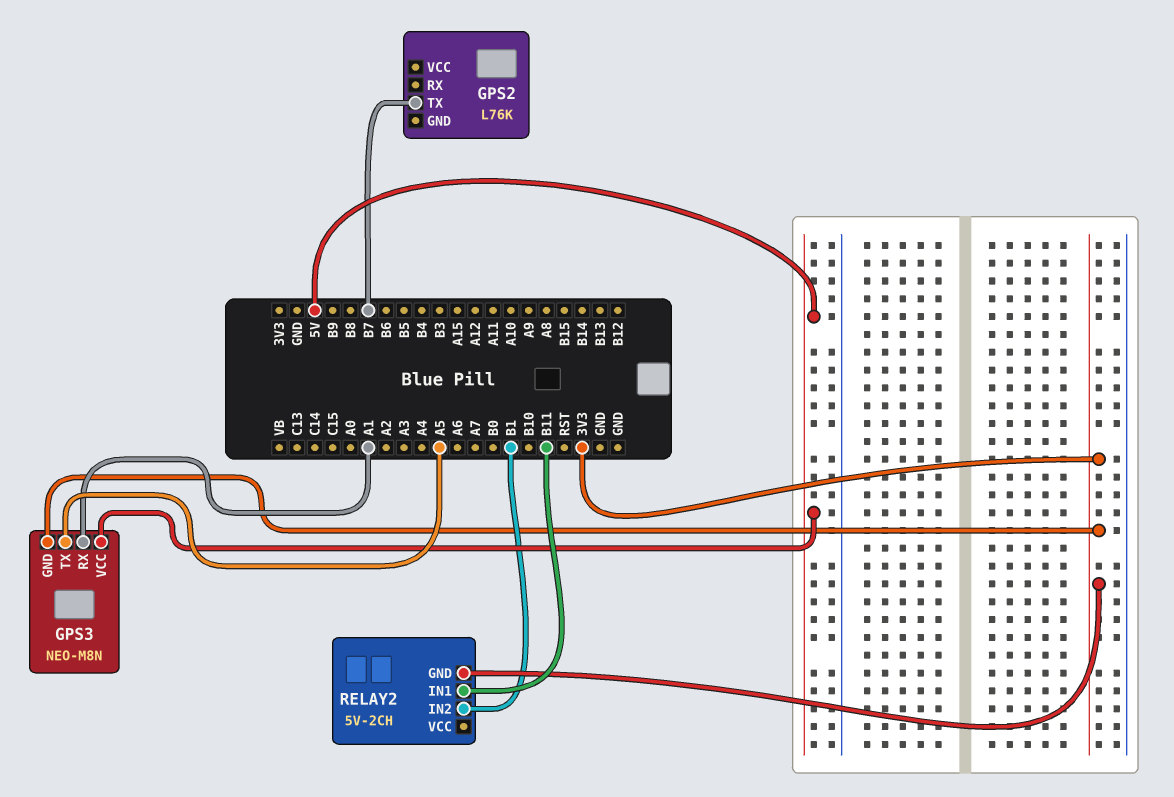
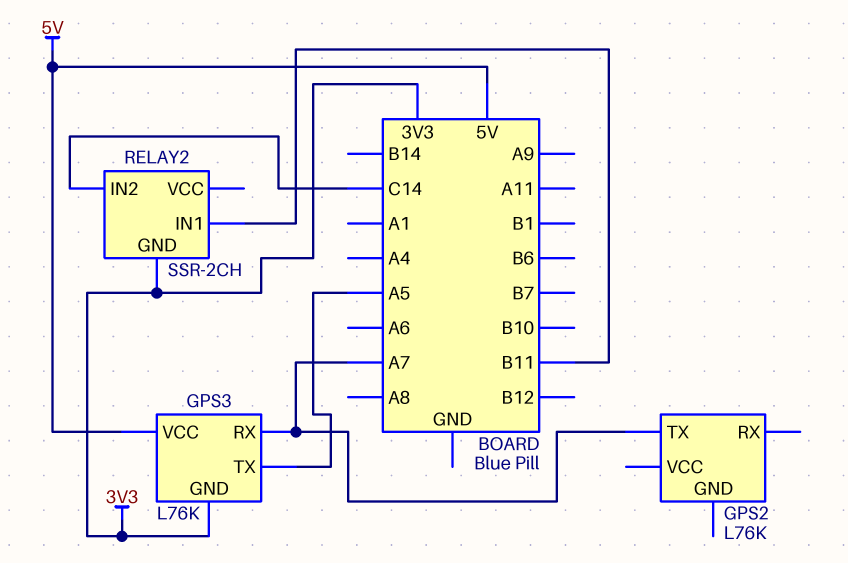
GPS2 pin TX: B7 -> A7
GPS3: NEO-M8N -> L76K
GPS3 pin RX: A1 -> A7
RELAY2: 5V-2CH -> SSR-2CH
RELAY2 pin IN2: B1 -> C14

